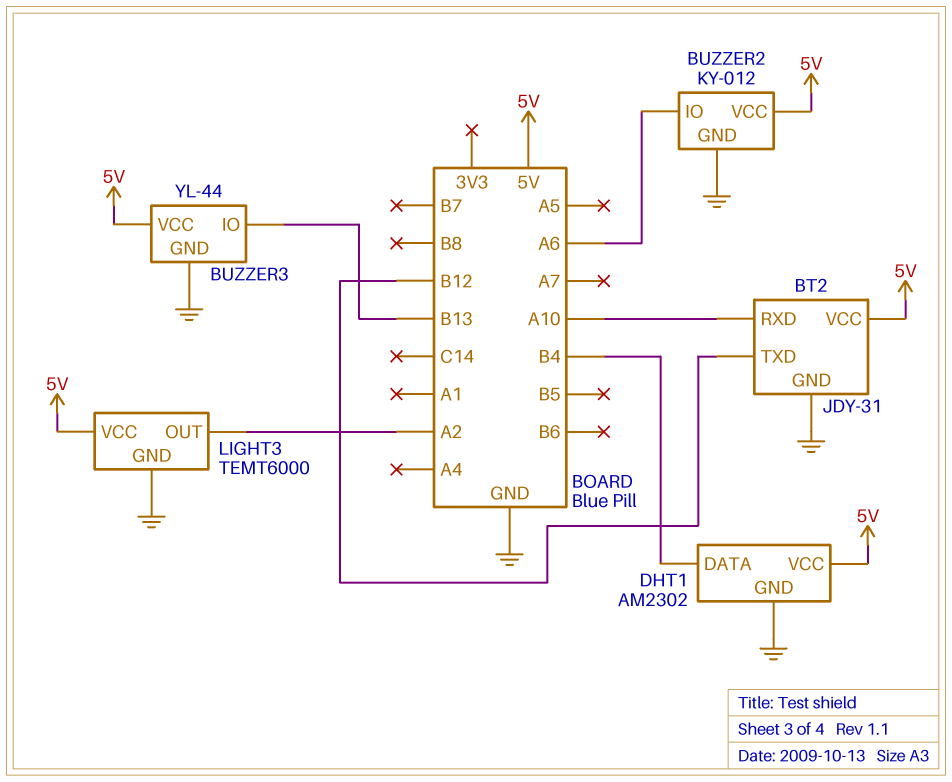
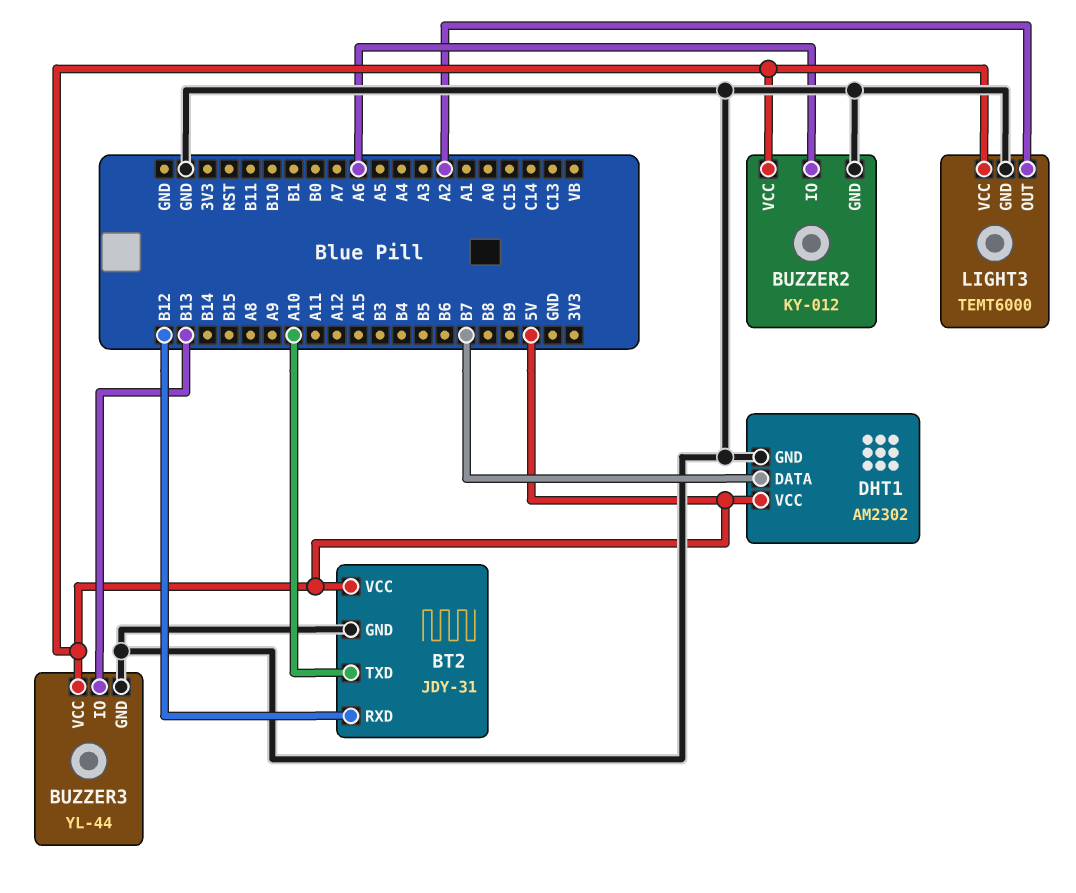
BT2 pin RXD: A10 -> B12
BT2 pin TXD: B12 -> A10
DHT1 pin DATA: B4 -> B7

